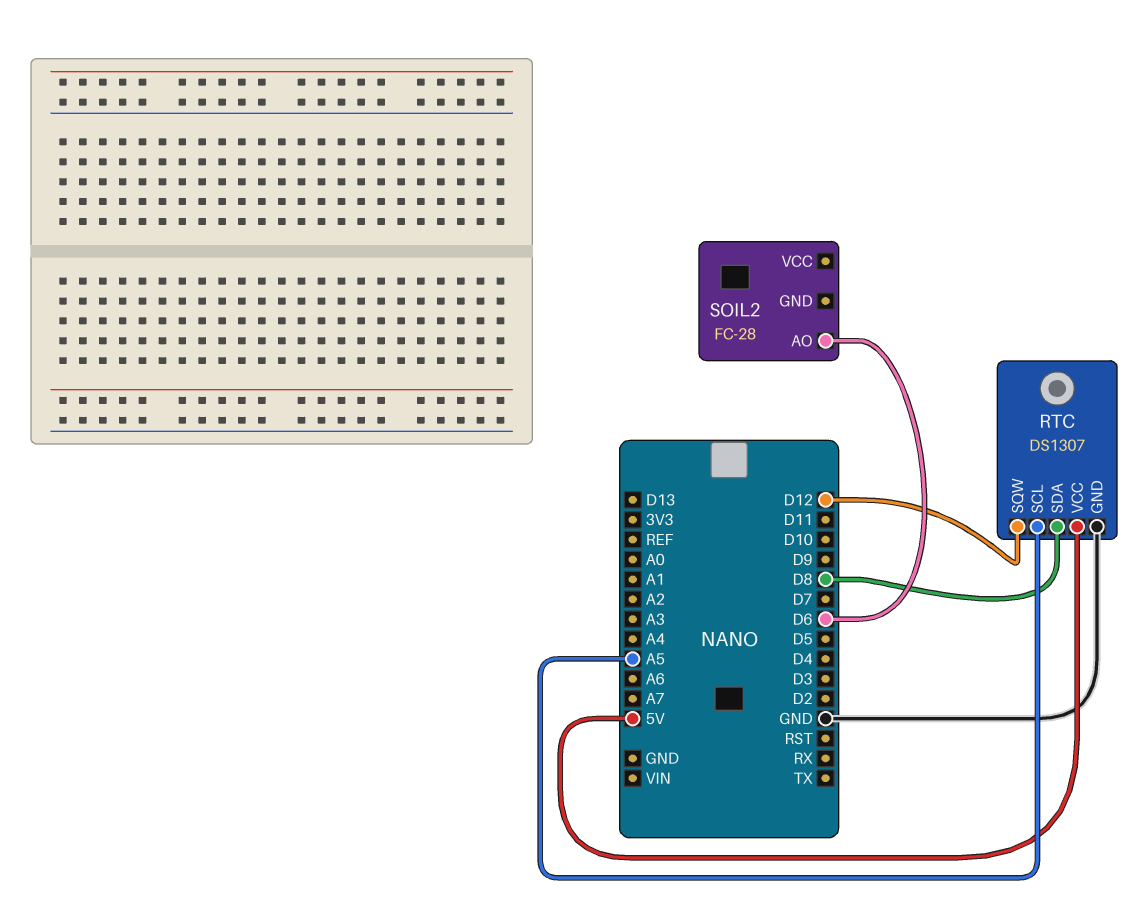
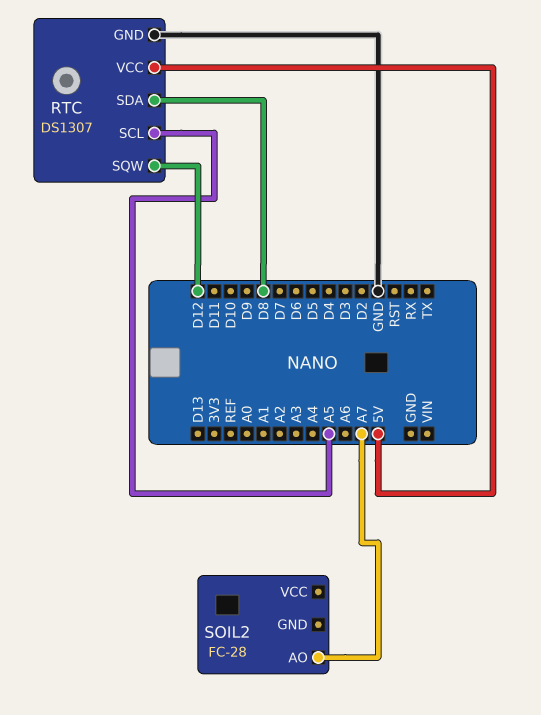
SOIL2 pin AO: D6 -> A7

